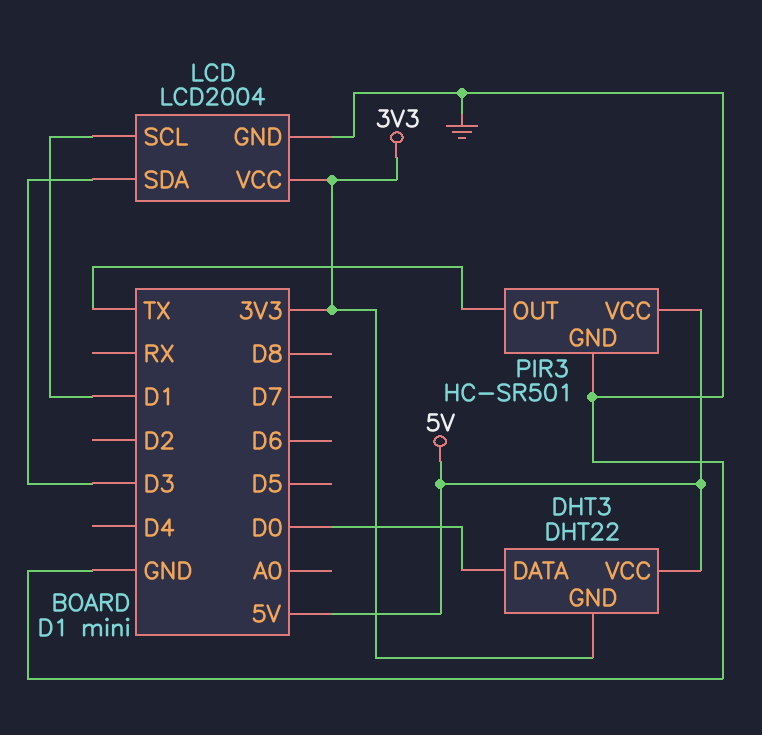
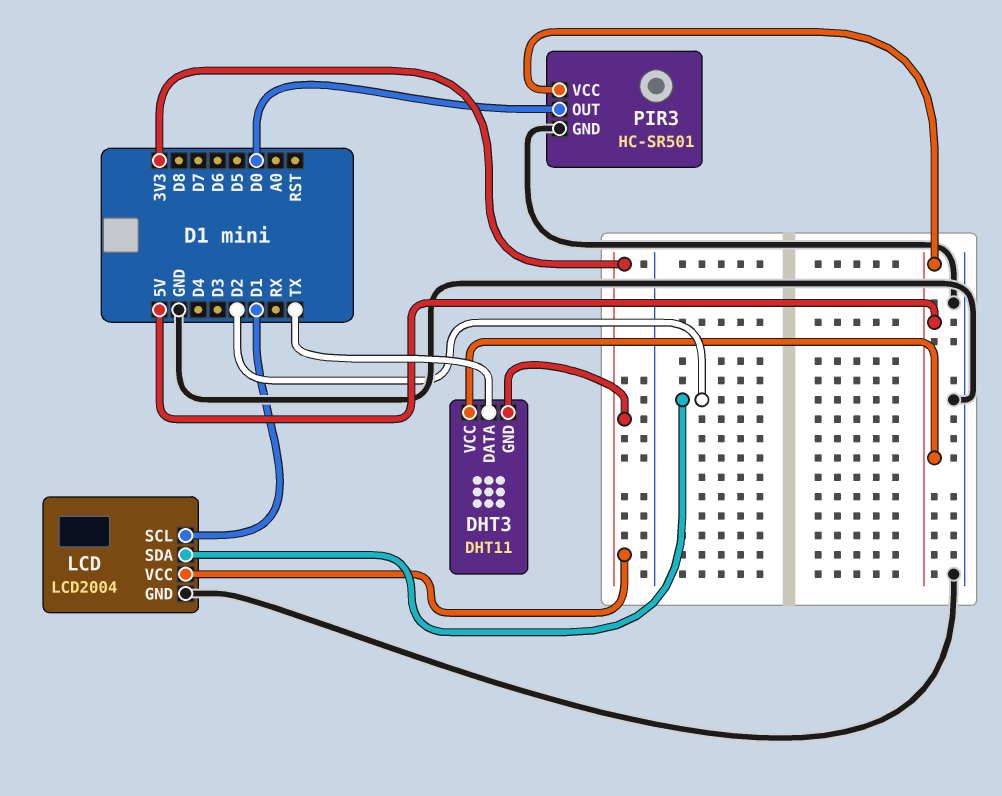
DHT3: DHT22 -> DHT11
DHT3 pin DATA: D0 -> TX
LCD pin SDA: D3 -> D2
PIR3 pin OUT: TX -> D0

